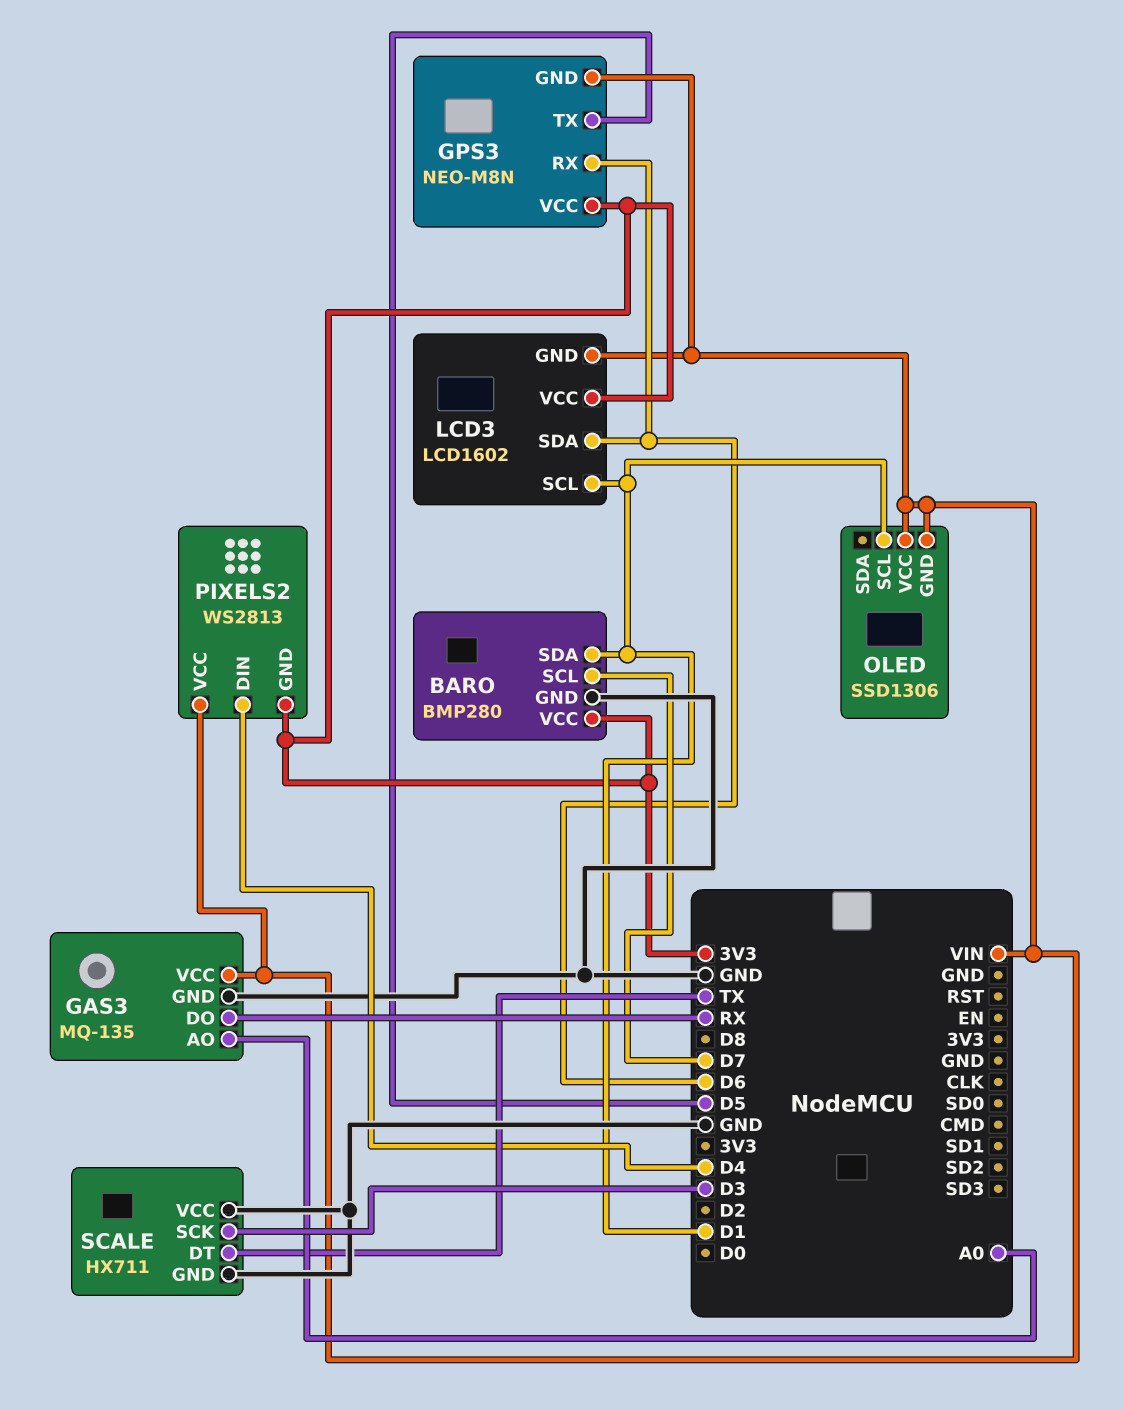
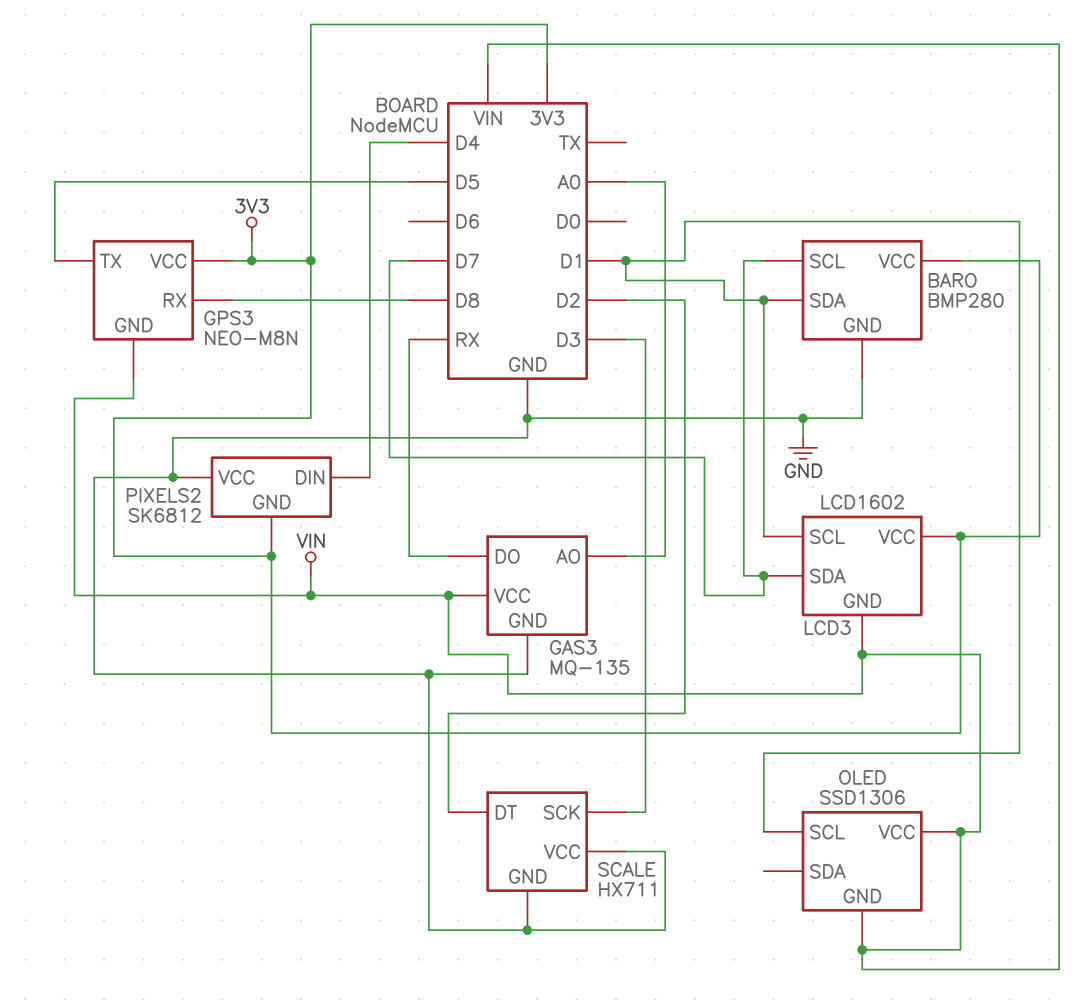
GPS3 pin RX: D6 -> D8
LCD3 pin SDA: D6 -> D7
PIXELS2: WS2813 -> SK6812
PIXELS2 pin VCC: VIN -> GND
SCALE pin DT: TX -> D2

